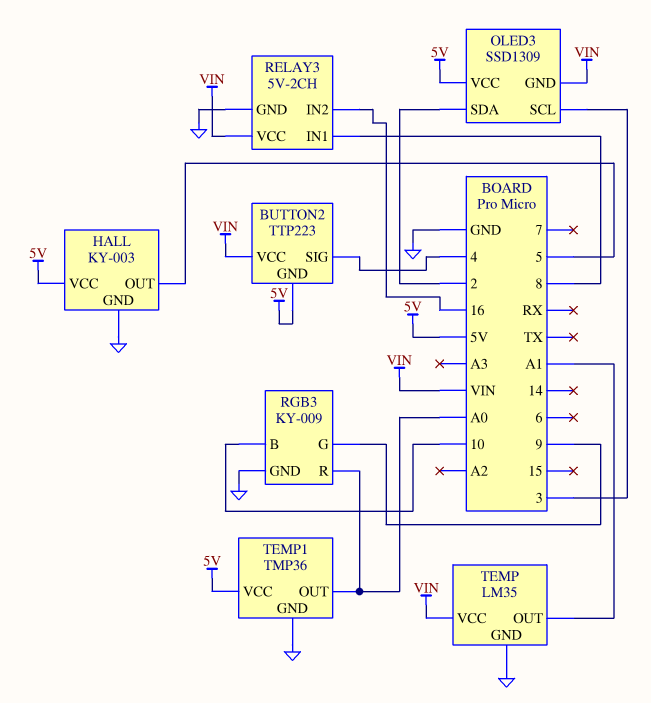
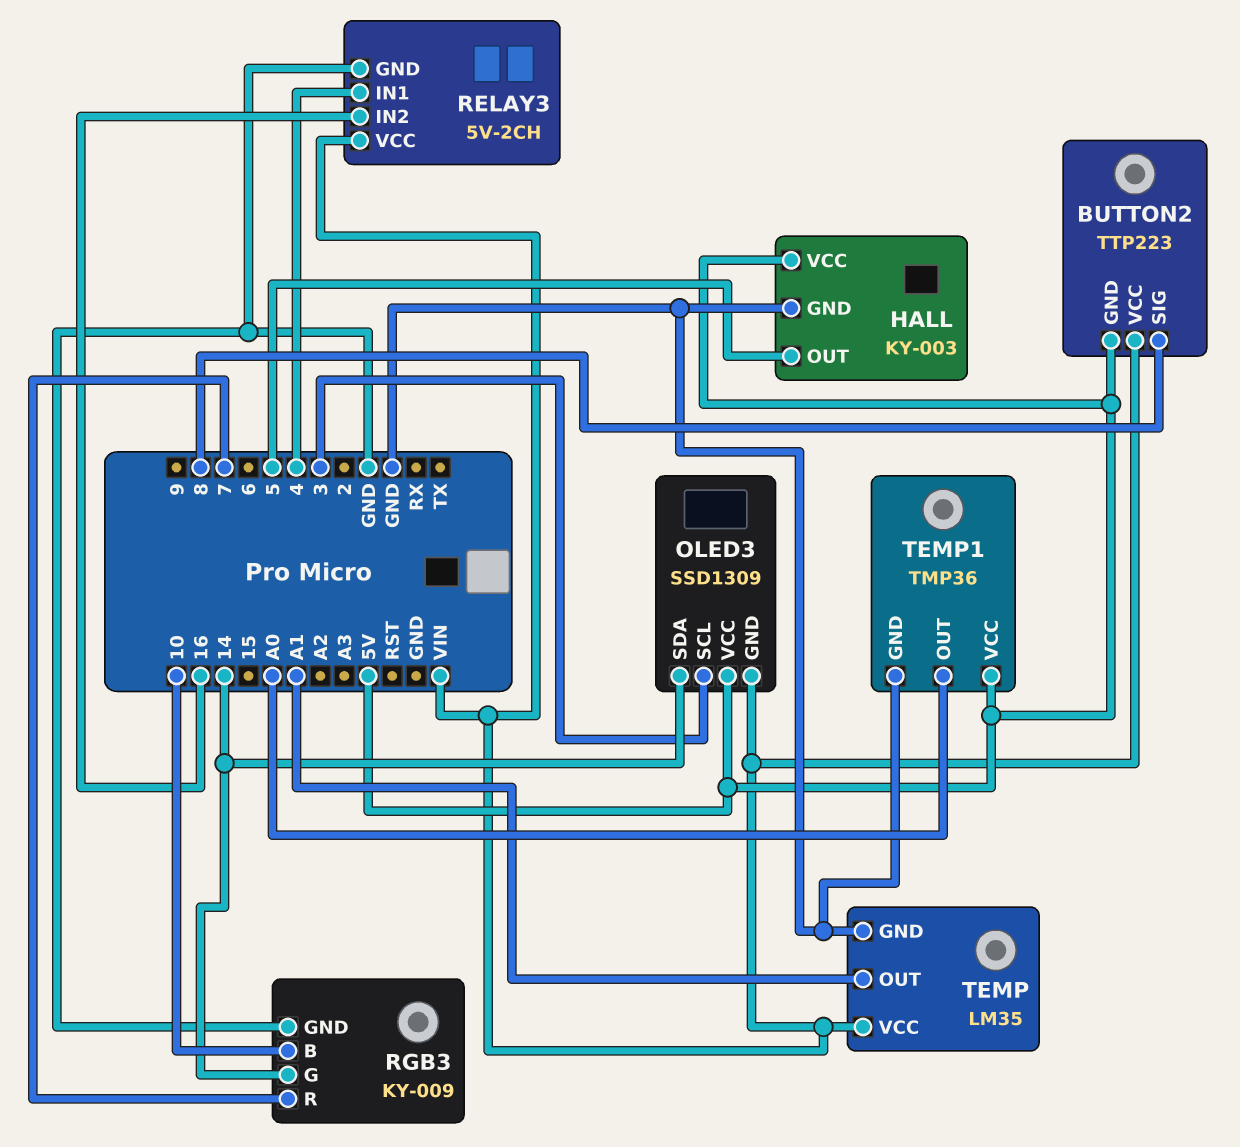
BUTTON2 pin SIG: 4 -> 8
OLED3 pin SDA: 2 -> 14
RELAY3 pin IN1: 8 -> 4
RGB3 pin G: 9 -> 14
RGB3 pin R: A0 -> 7

